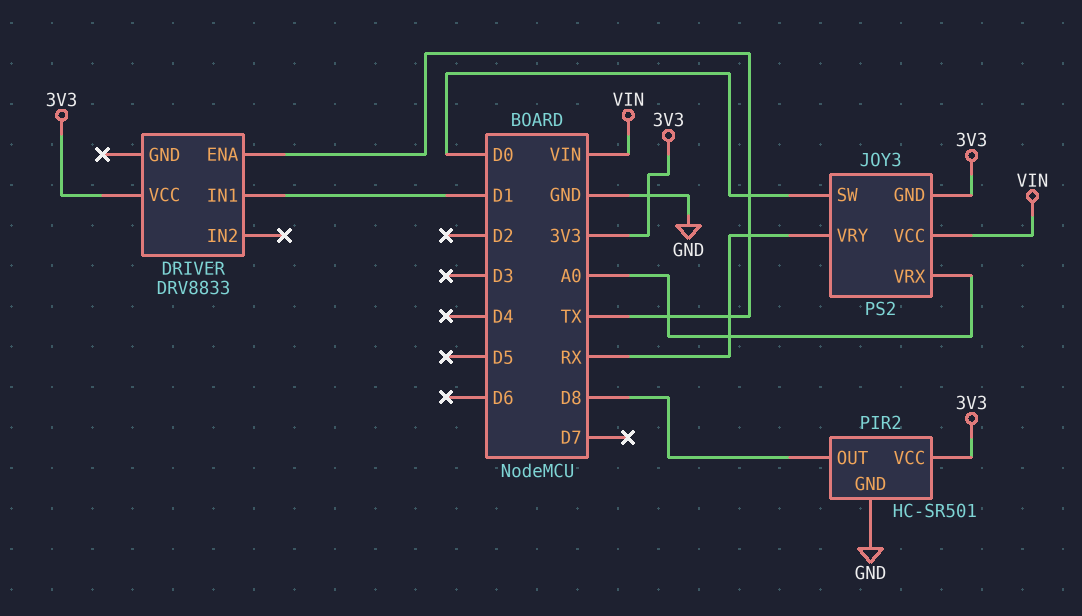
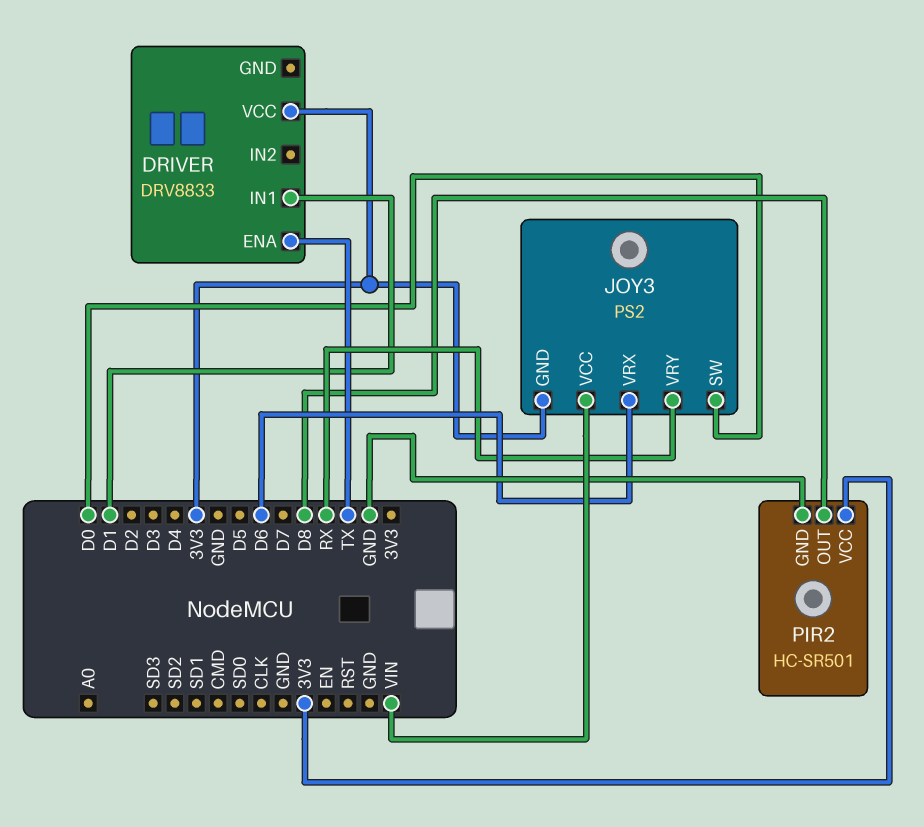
JOY3 pin VRX: A0 -> D6

